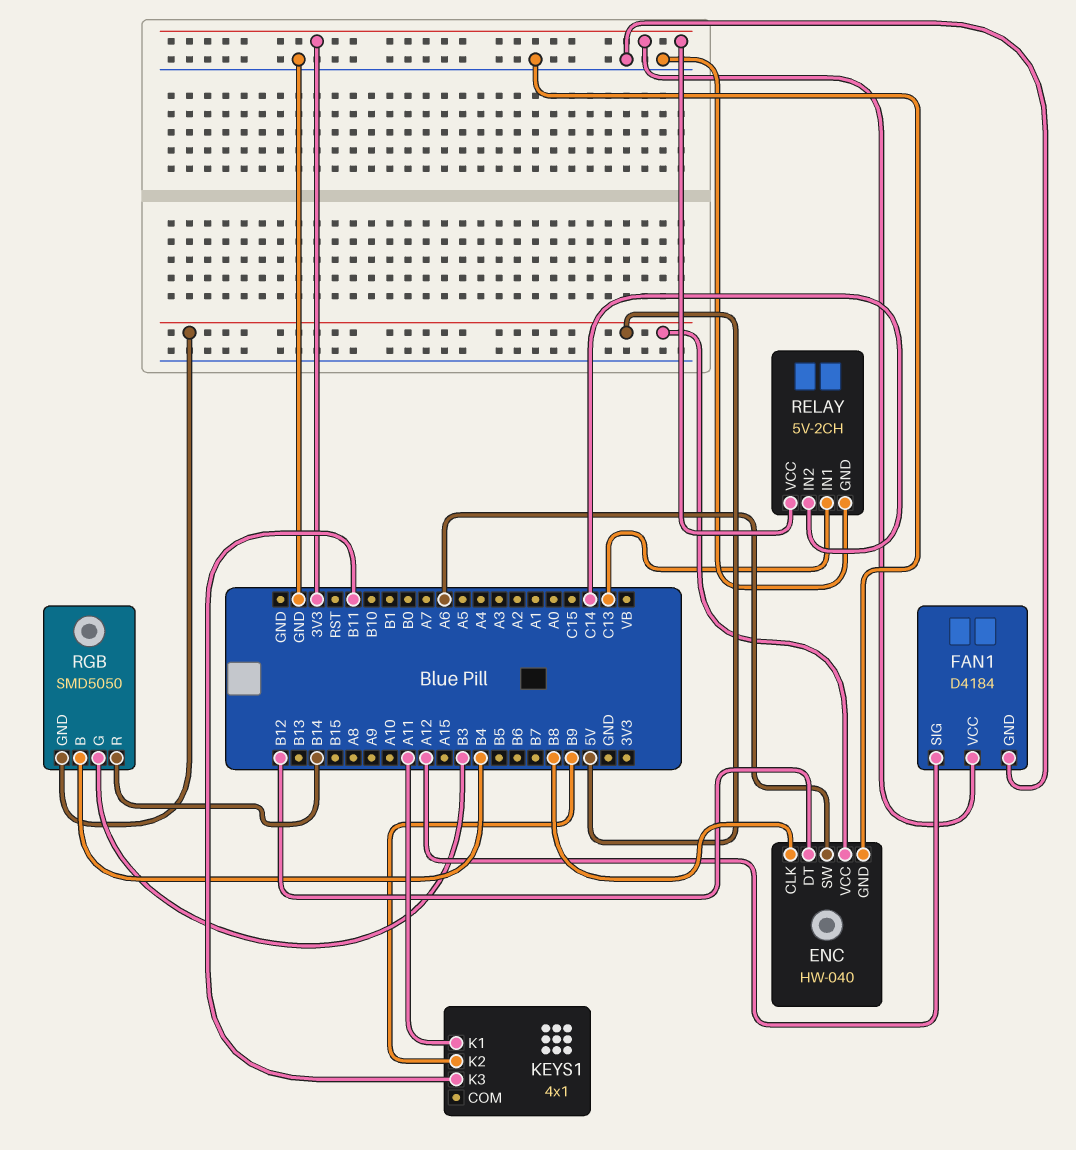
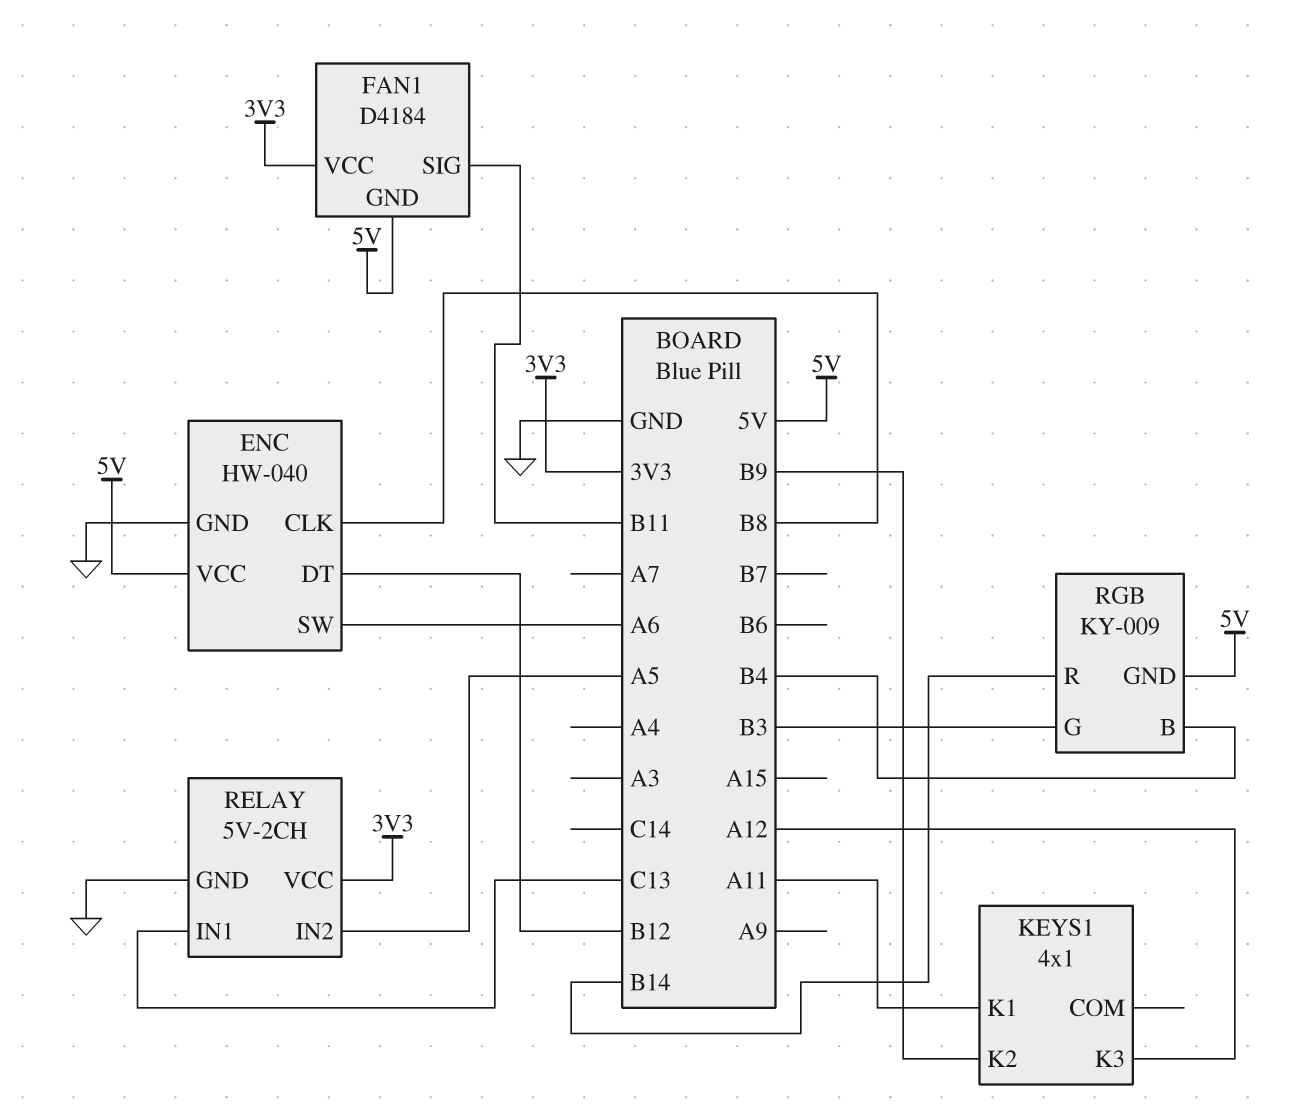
FAN1 pin GND: GND -> 5V
FAN1 pin SIG: A12 -> B11
KEYS1 pin K3: B11 -> A12
RELAY pin IN2: C14 -> A5
RGB: SMD5050 -> KY-009

